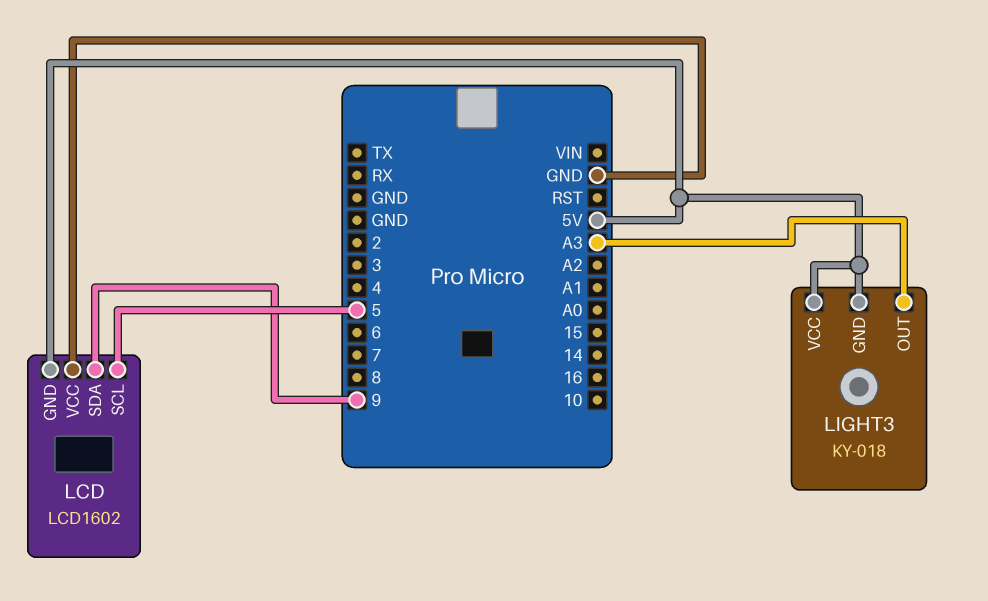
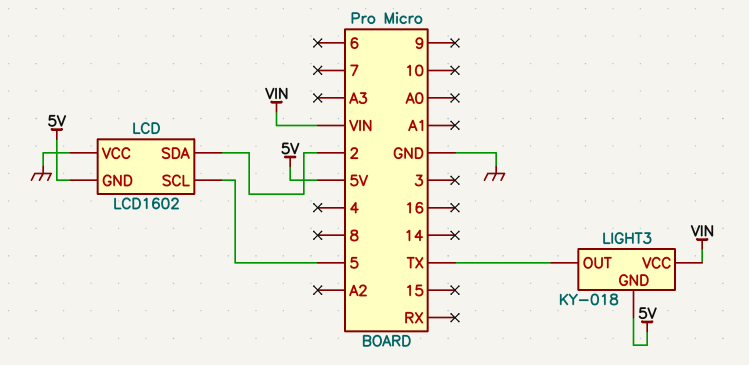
LCD pin SDA: 9 -> 2
LIGHT3 pin OUT: A3 -> TX
LIGHT3 pin VCC: 5V -> VIN

